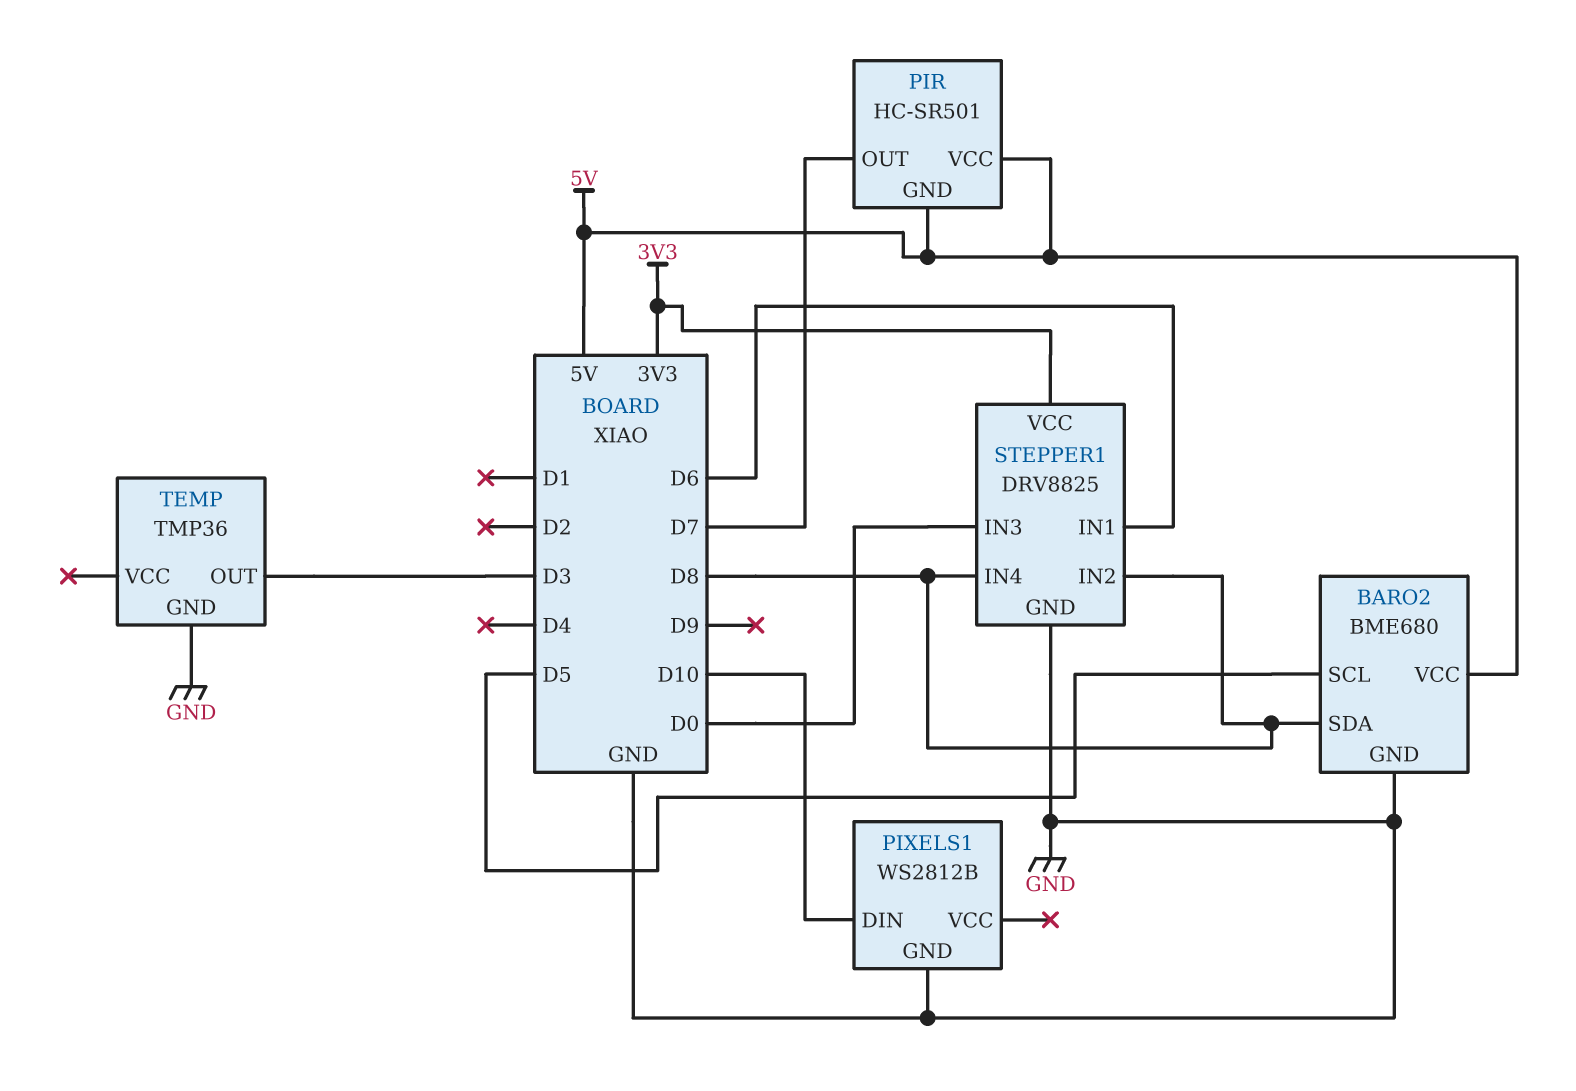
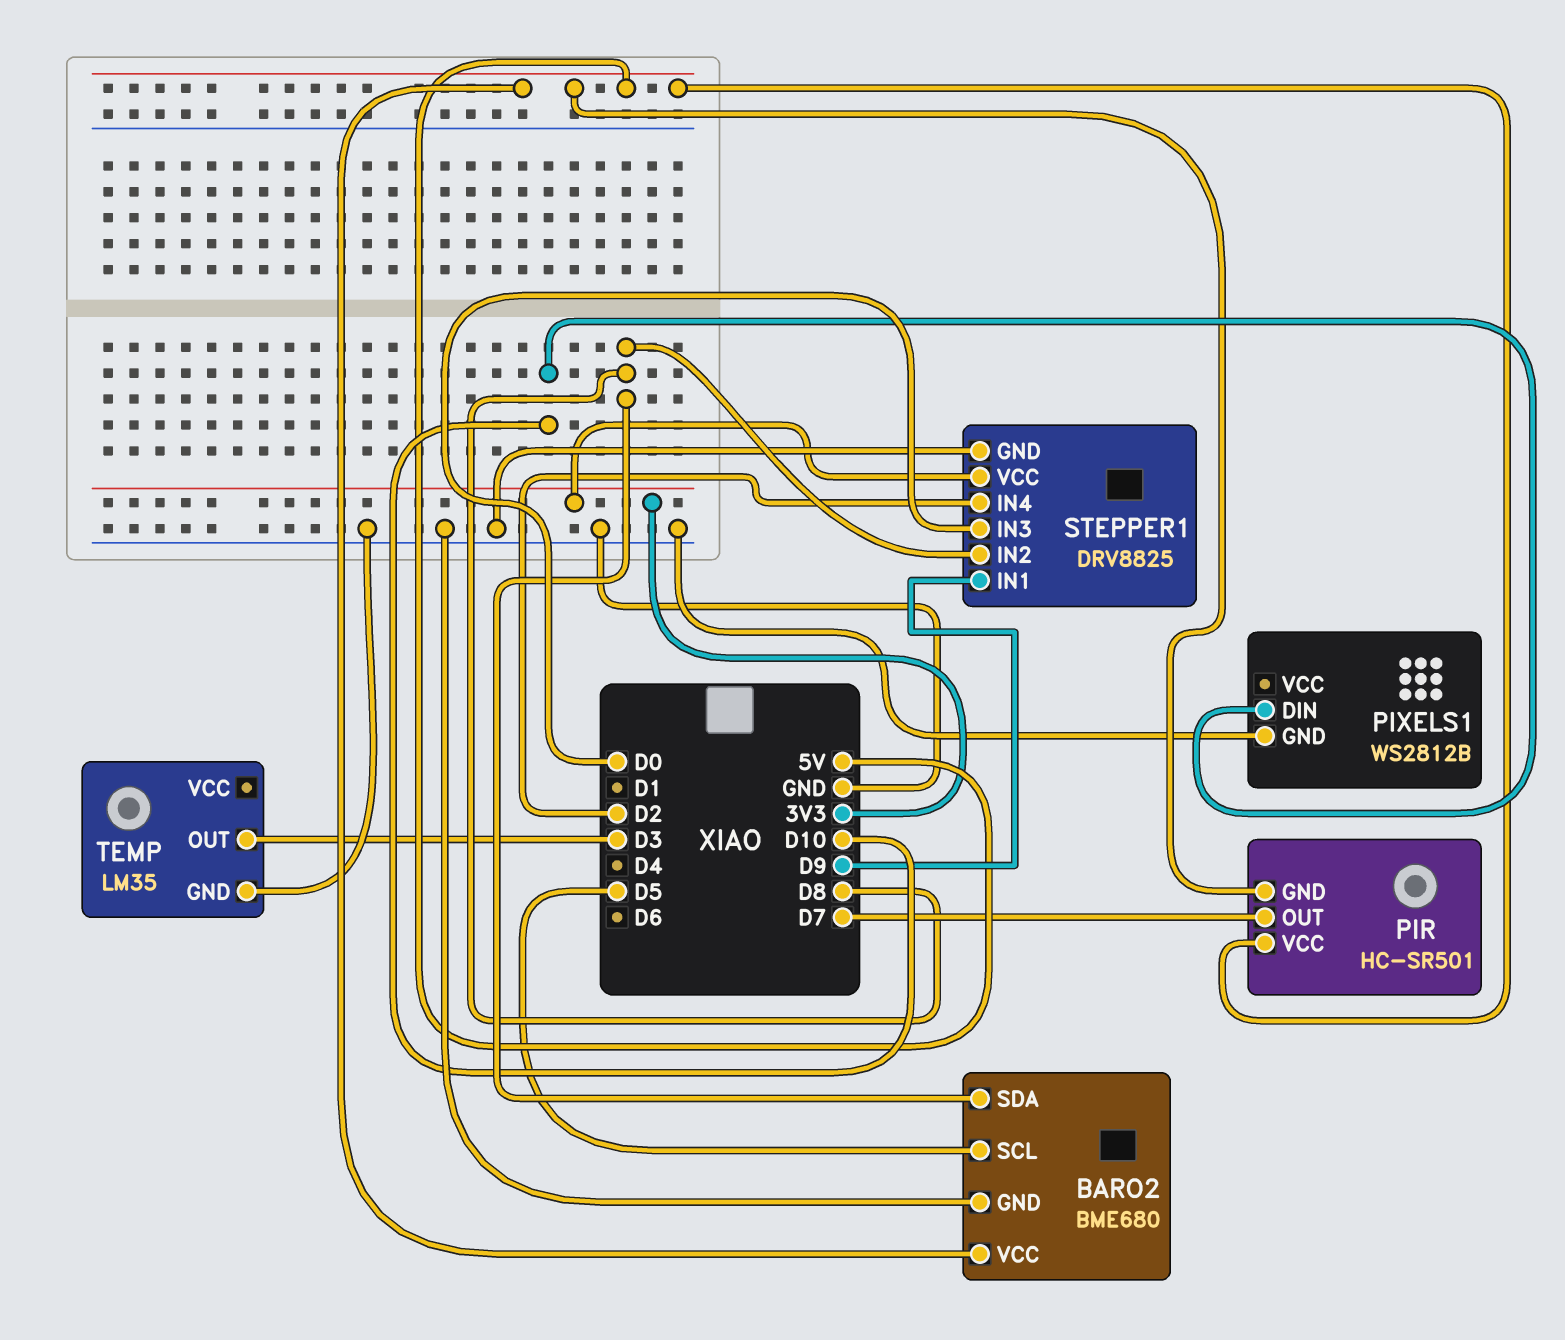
STEPPER1 pin IN1: D6 -> D9
STEPPER1 pin IN4: D8 -> D2
TEMP: TMP36 -> LM35

